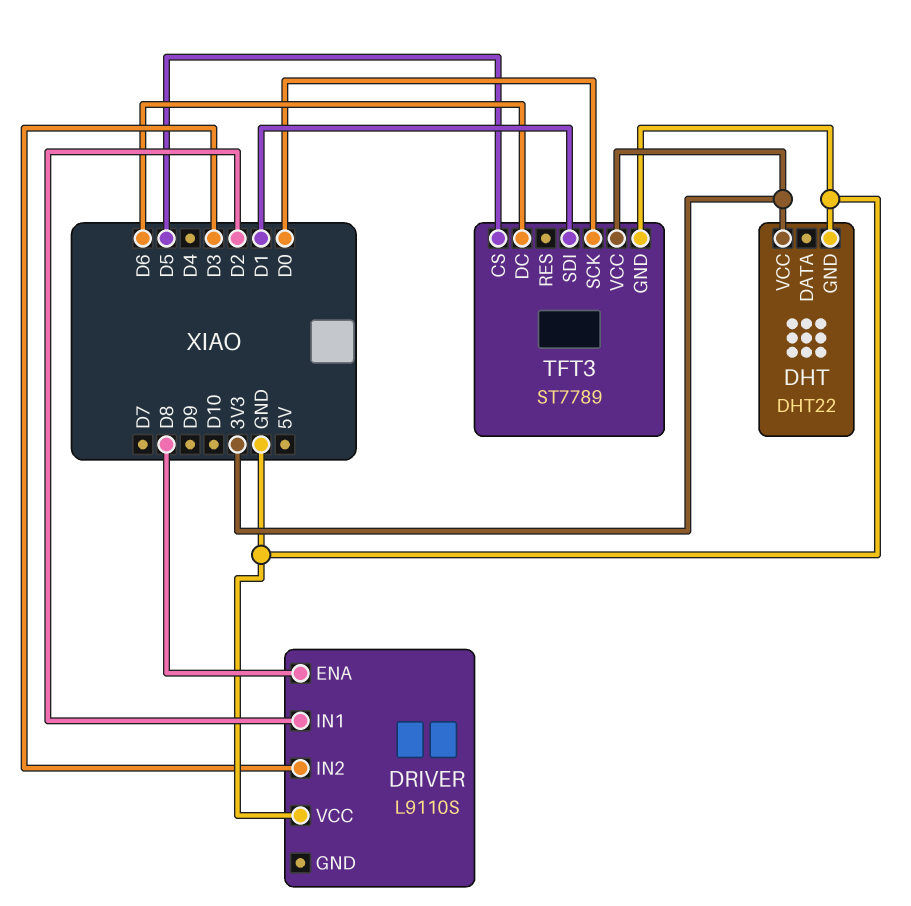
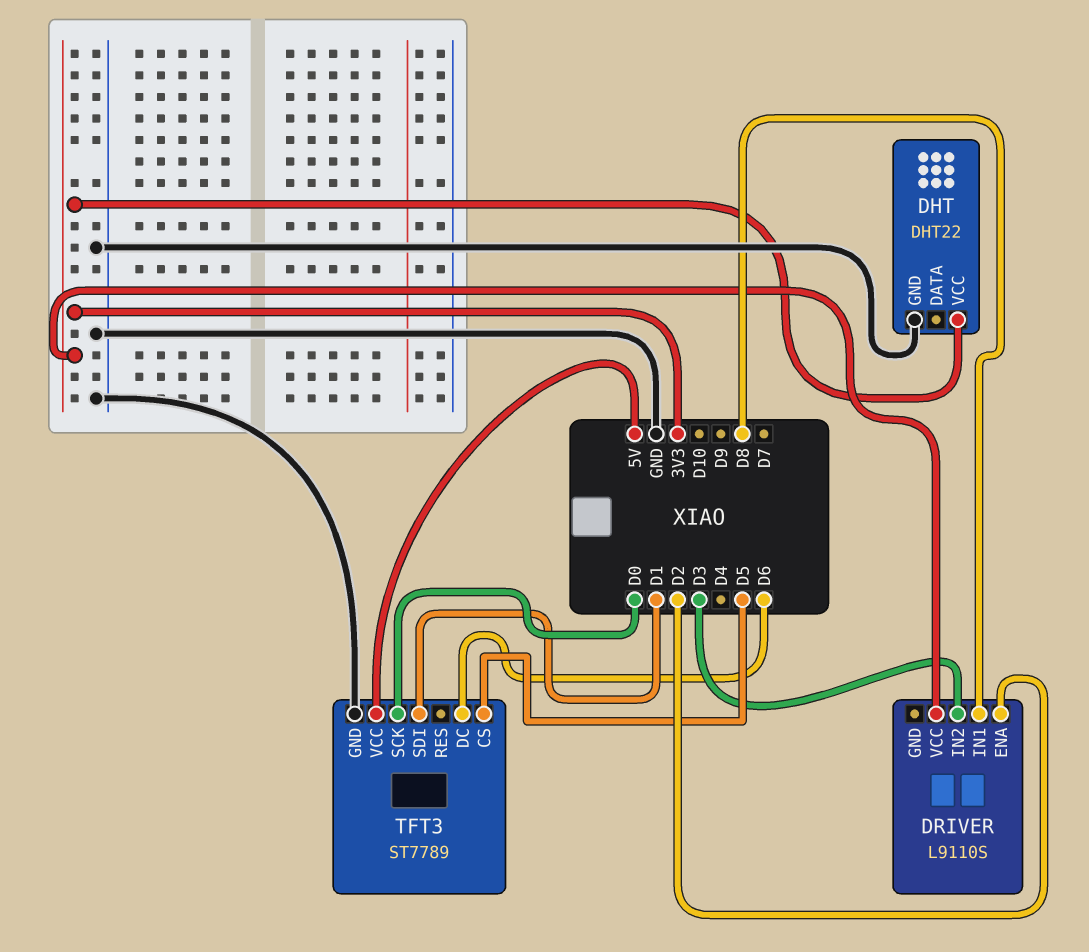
DRIVER pin ENA: D8 -> D2
DRIVER pin IN1: D2 -> D8
DRIVER pin VCC: GND -> 3V3
TFT3 pin VCC: 3V3 -> 5V

